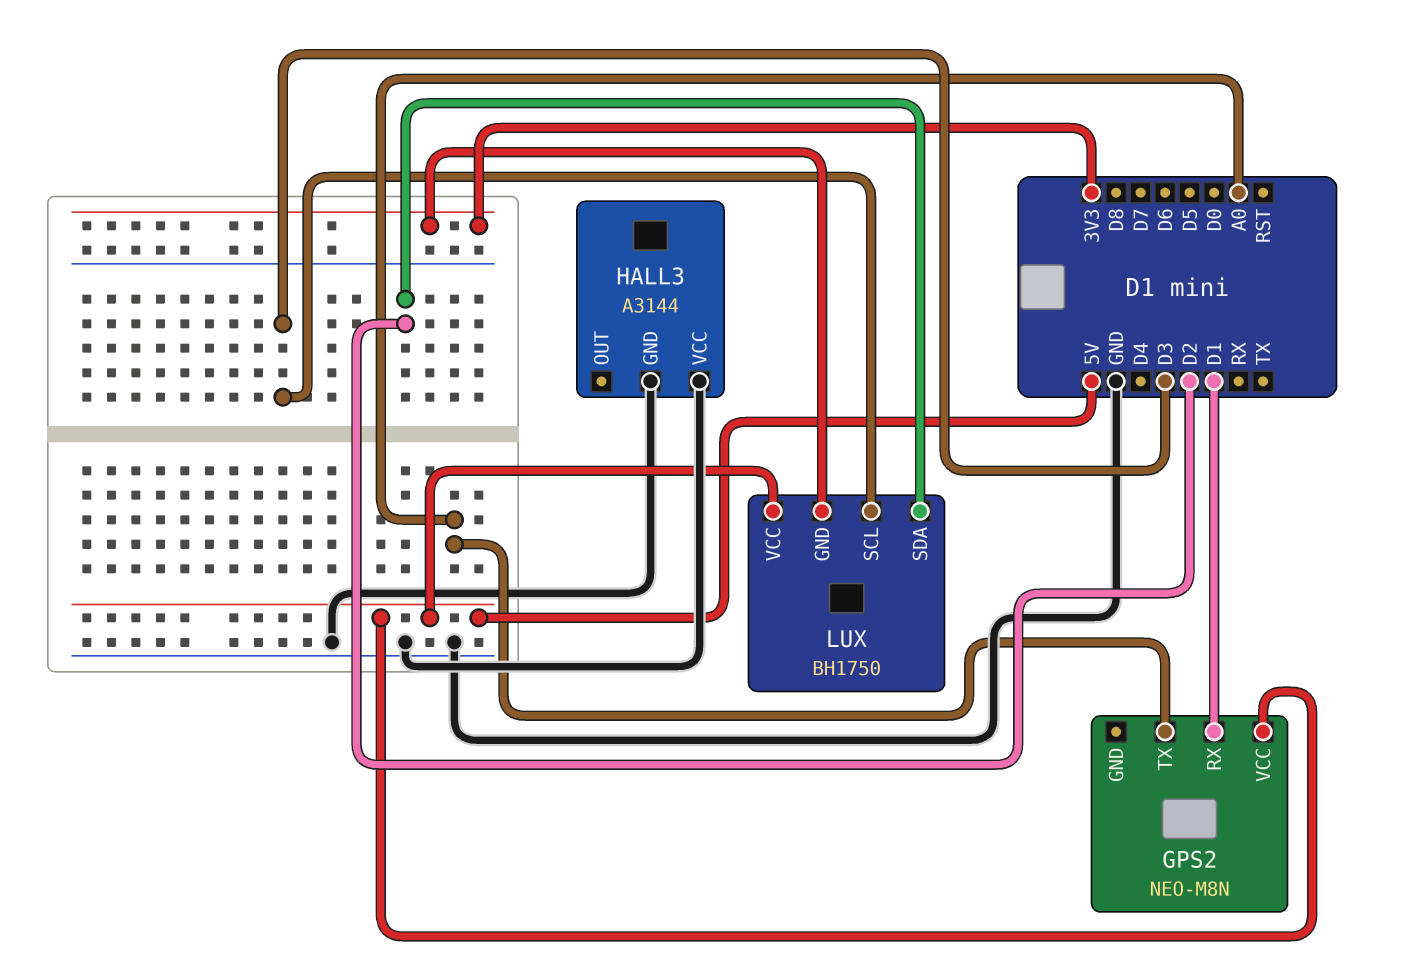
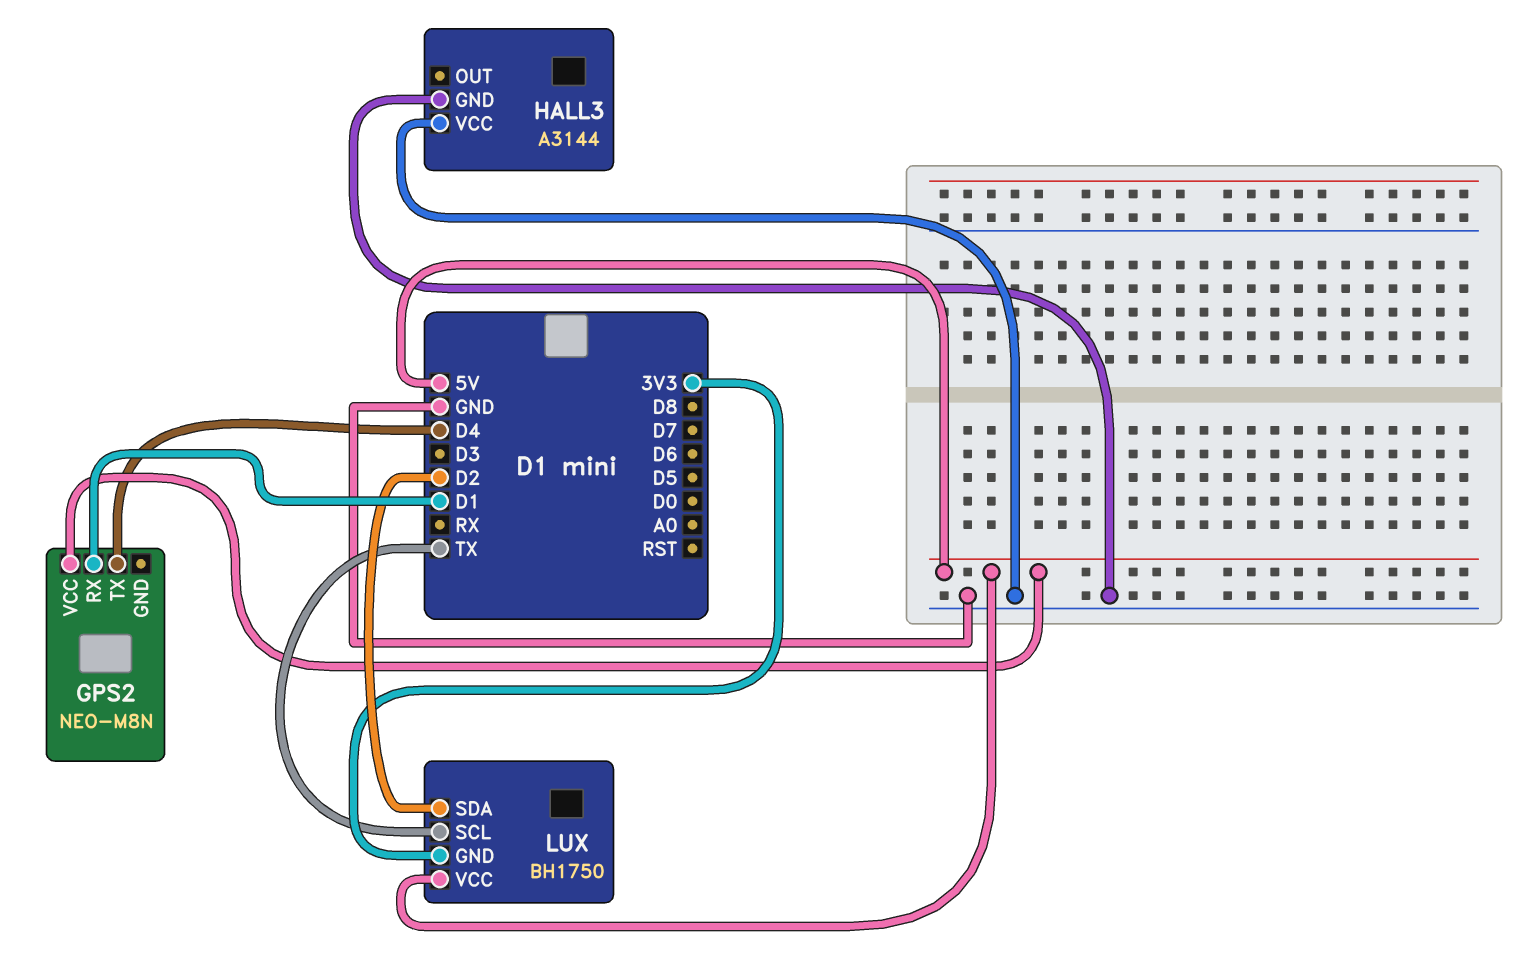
GPS2 pin TX: A0 -> D4
LUX pin SCL: D3 -> TX

